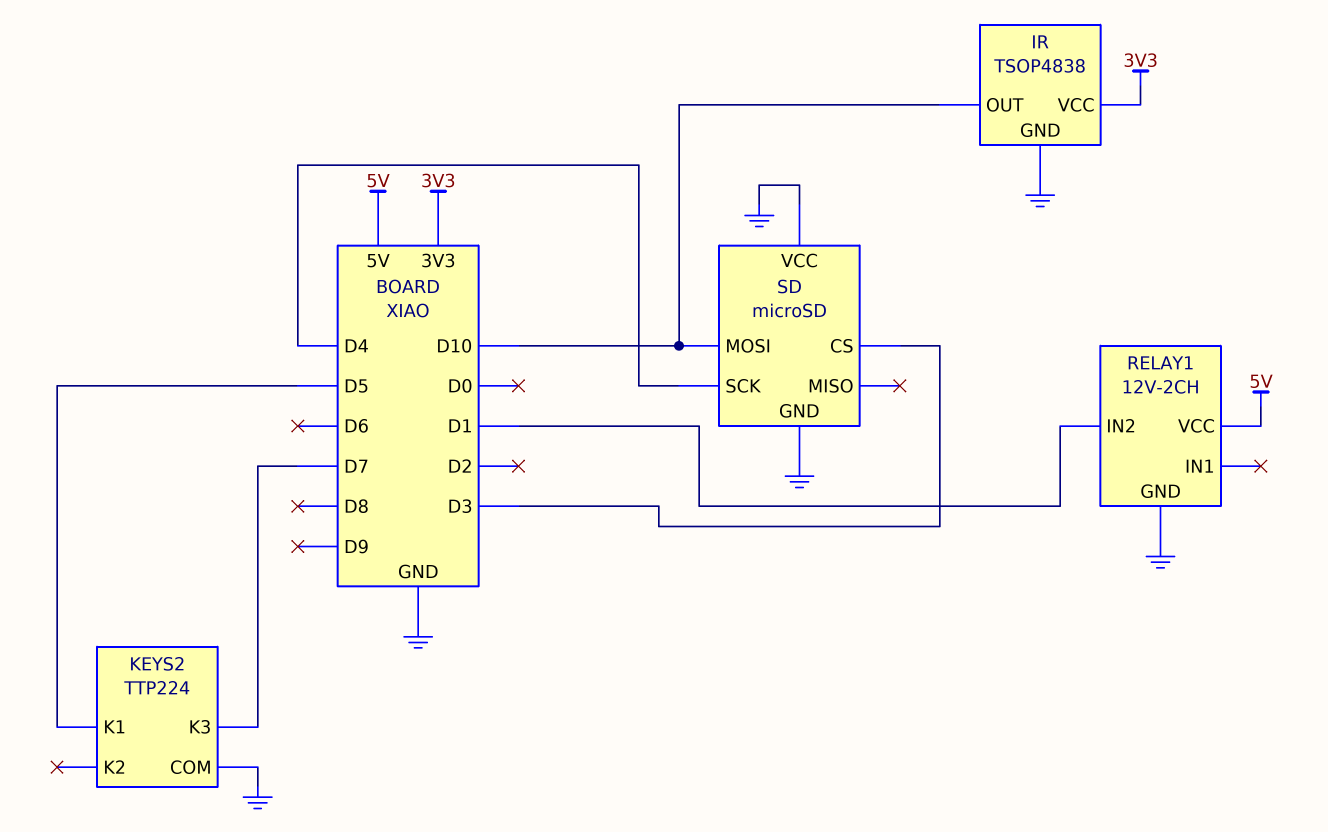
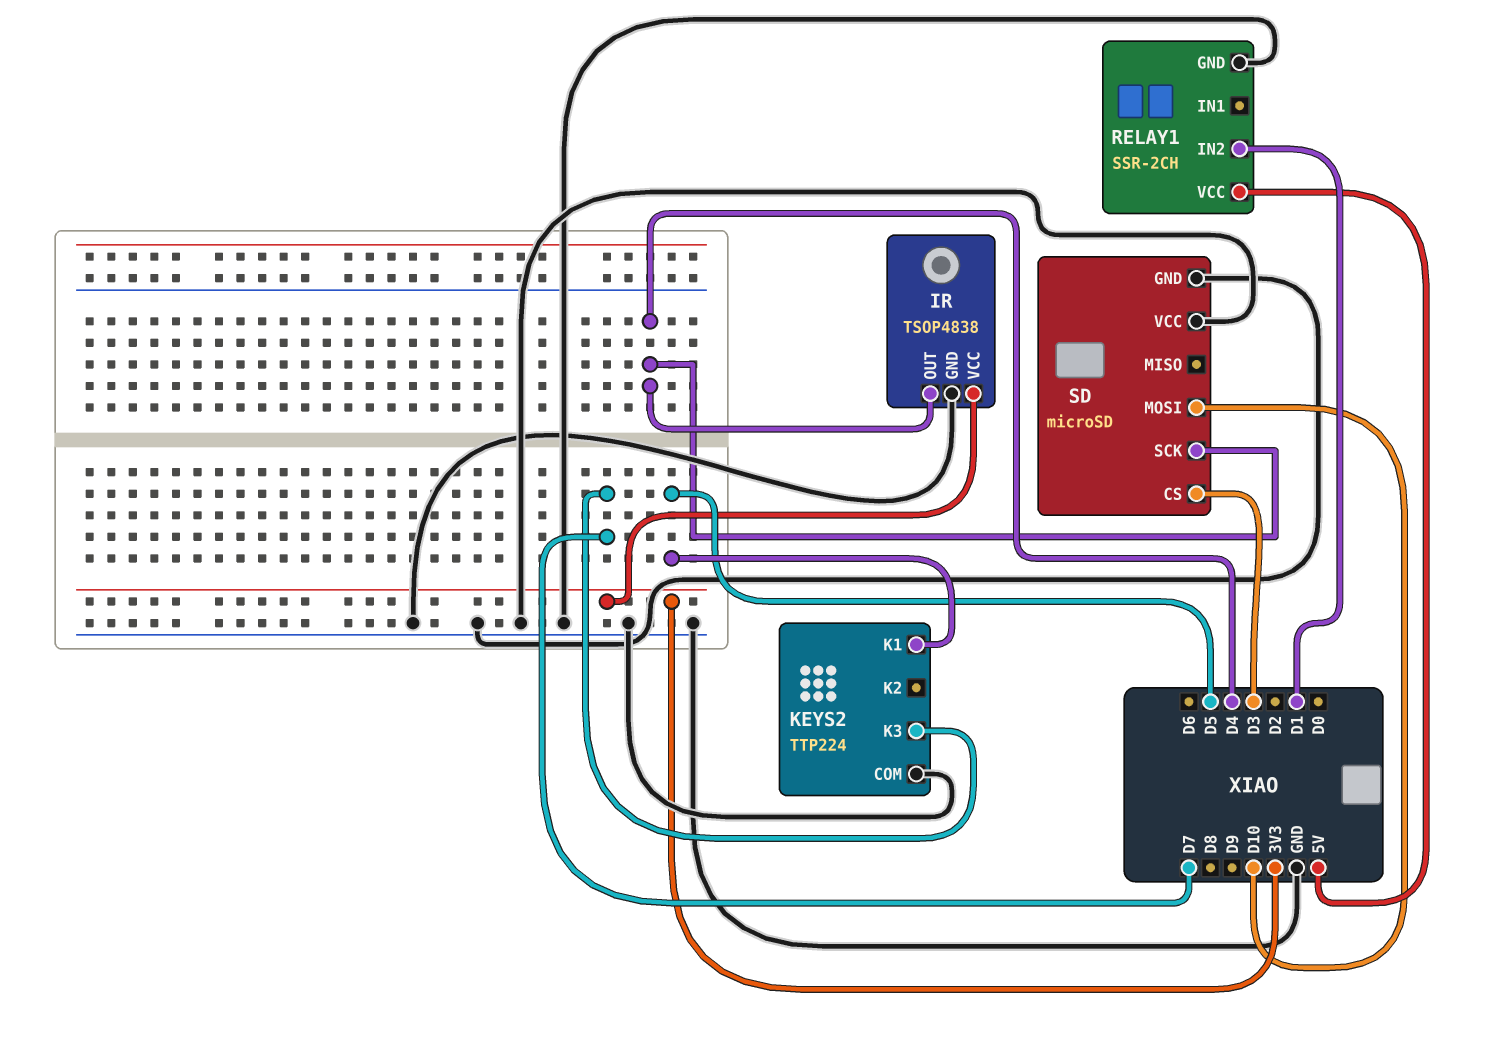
IR pin OUT: D10 -> D4
RELAY1: 12V-2CH -> SSR-2CH

